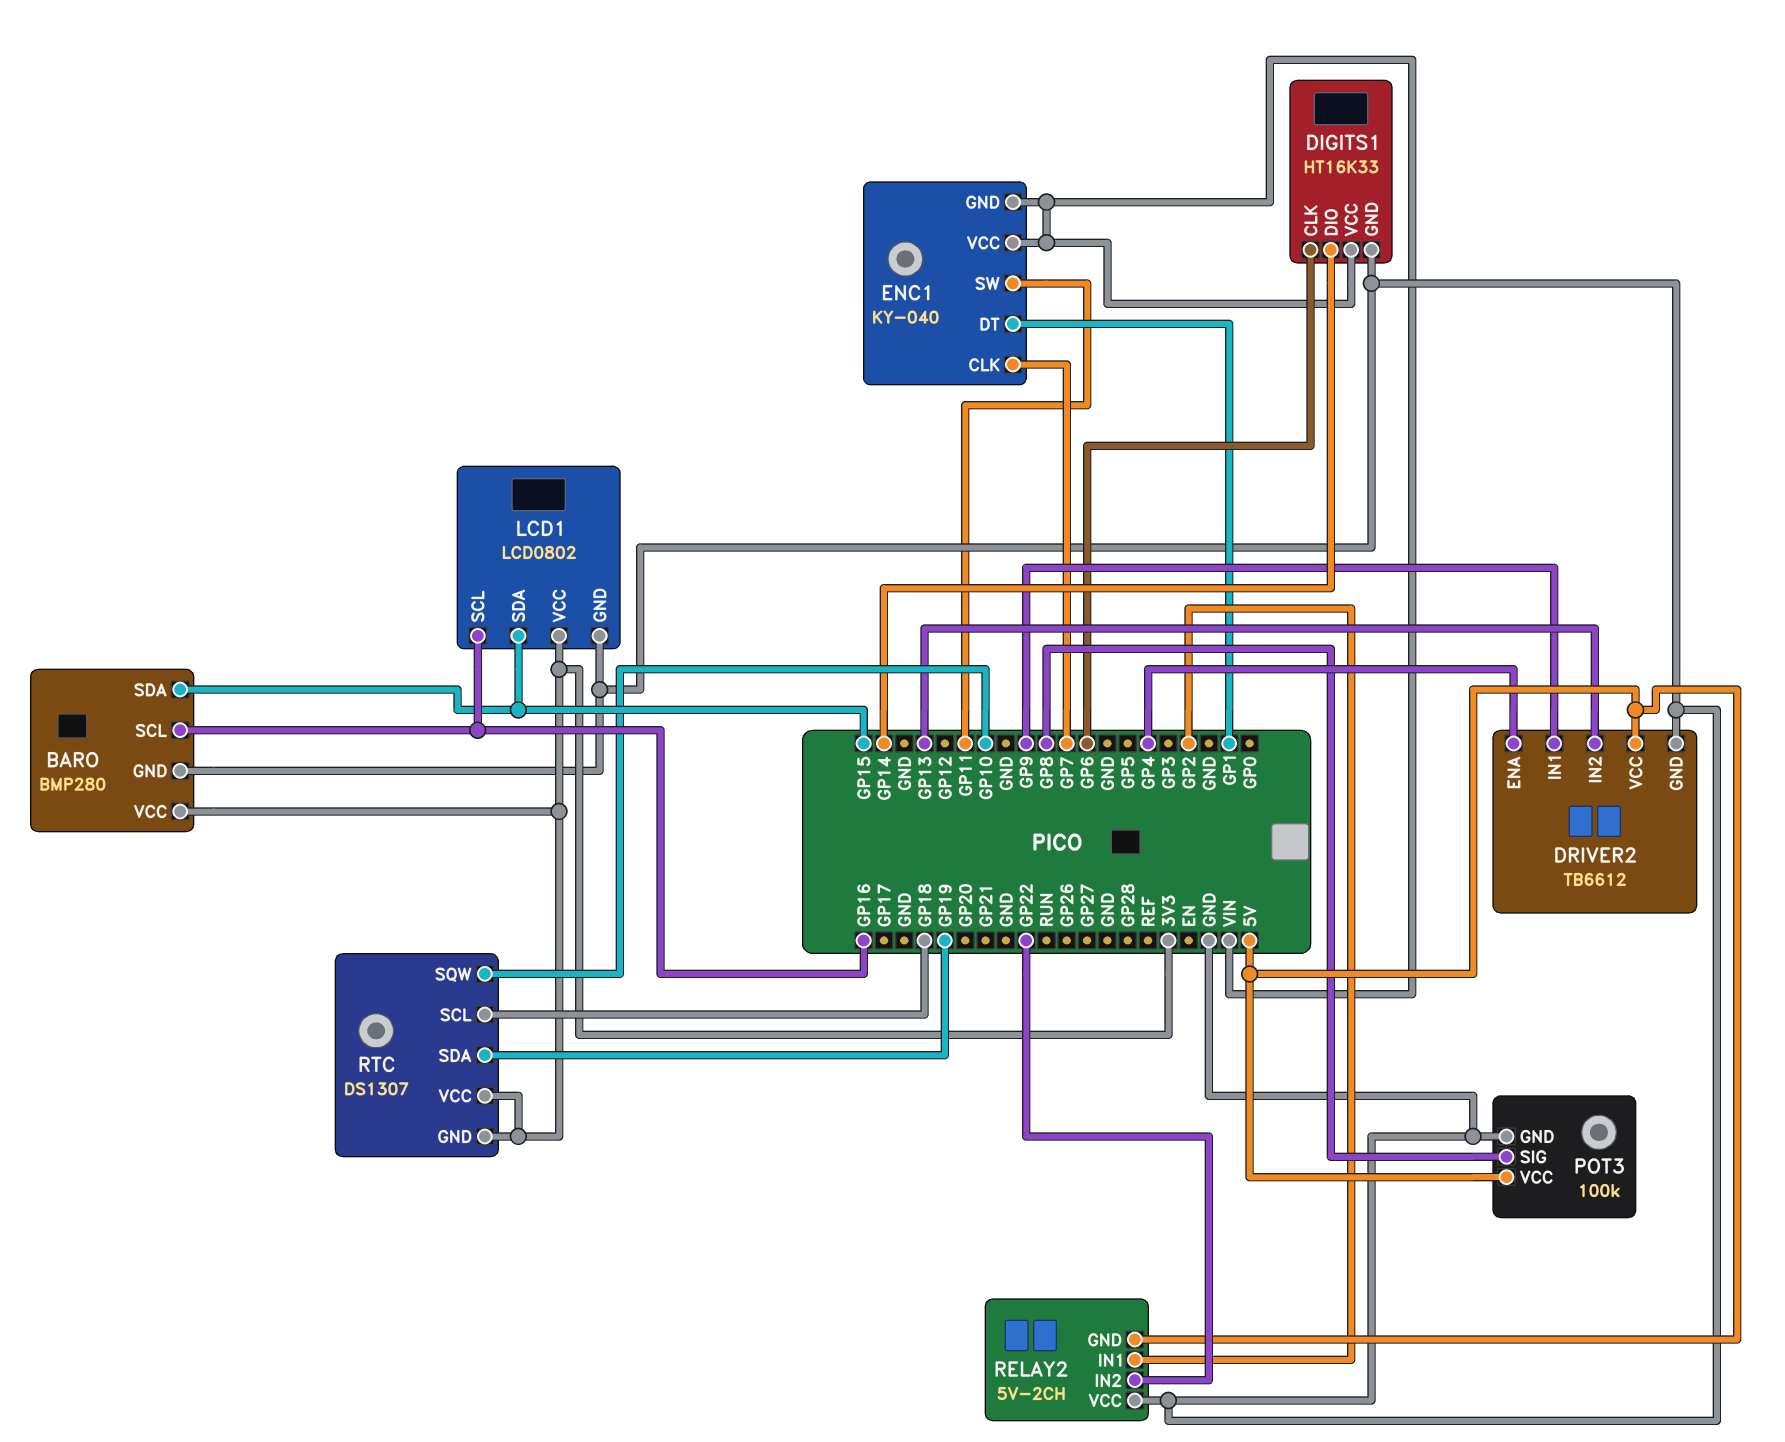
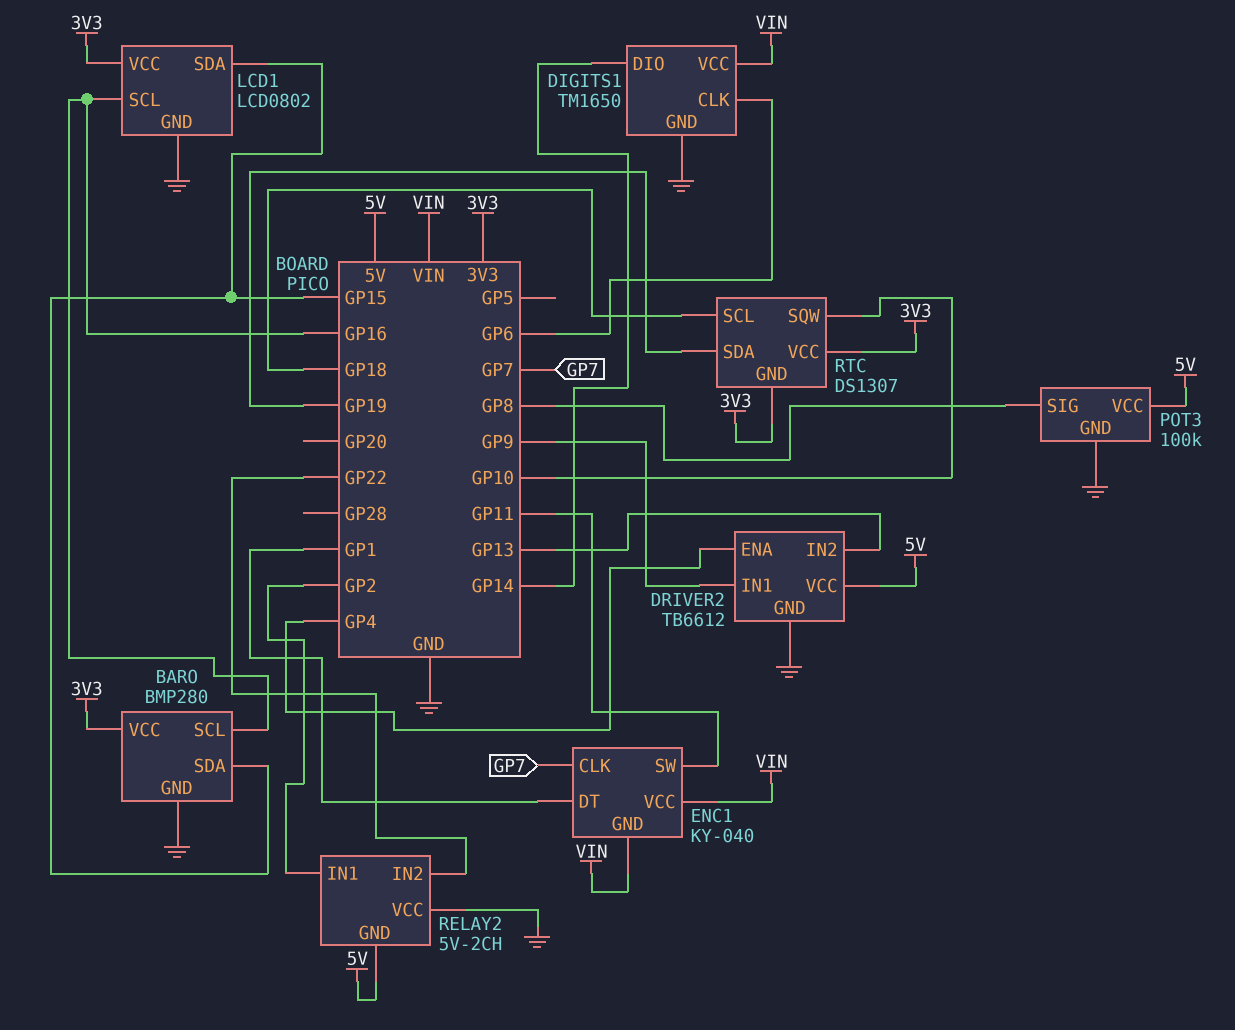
DIGITS1: HT16K33 -> TM1650

